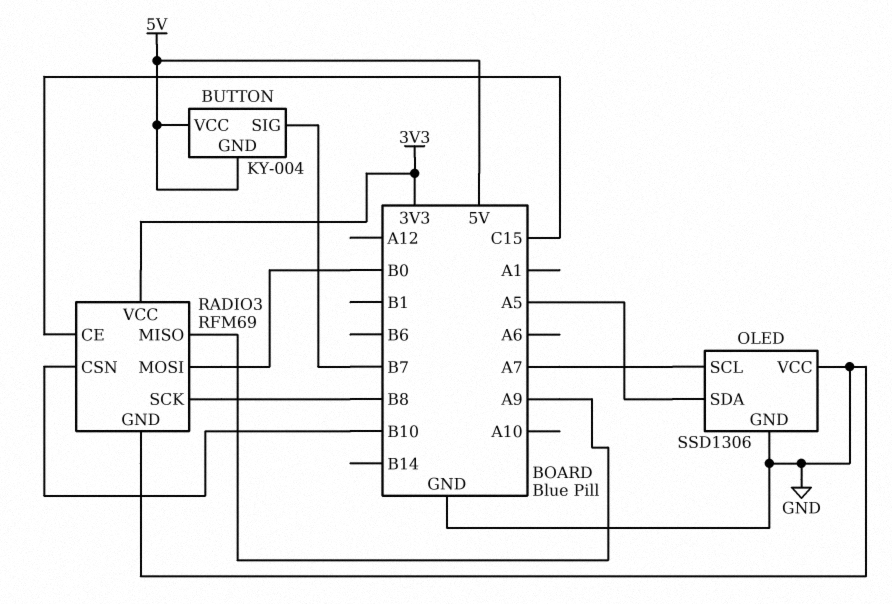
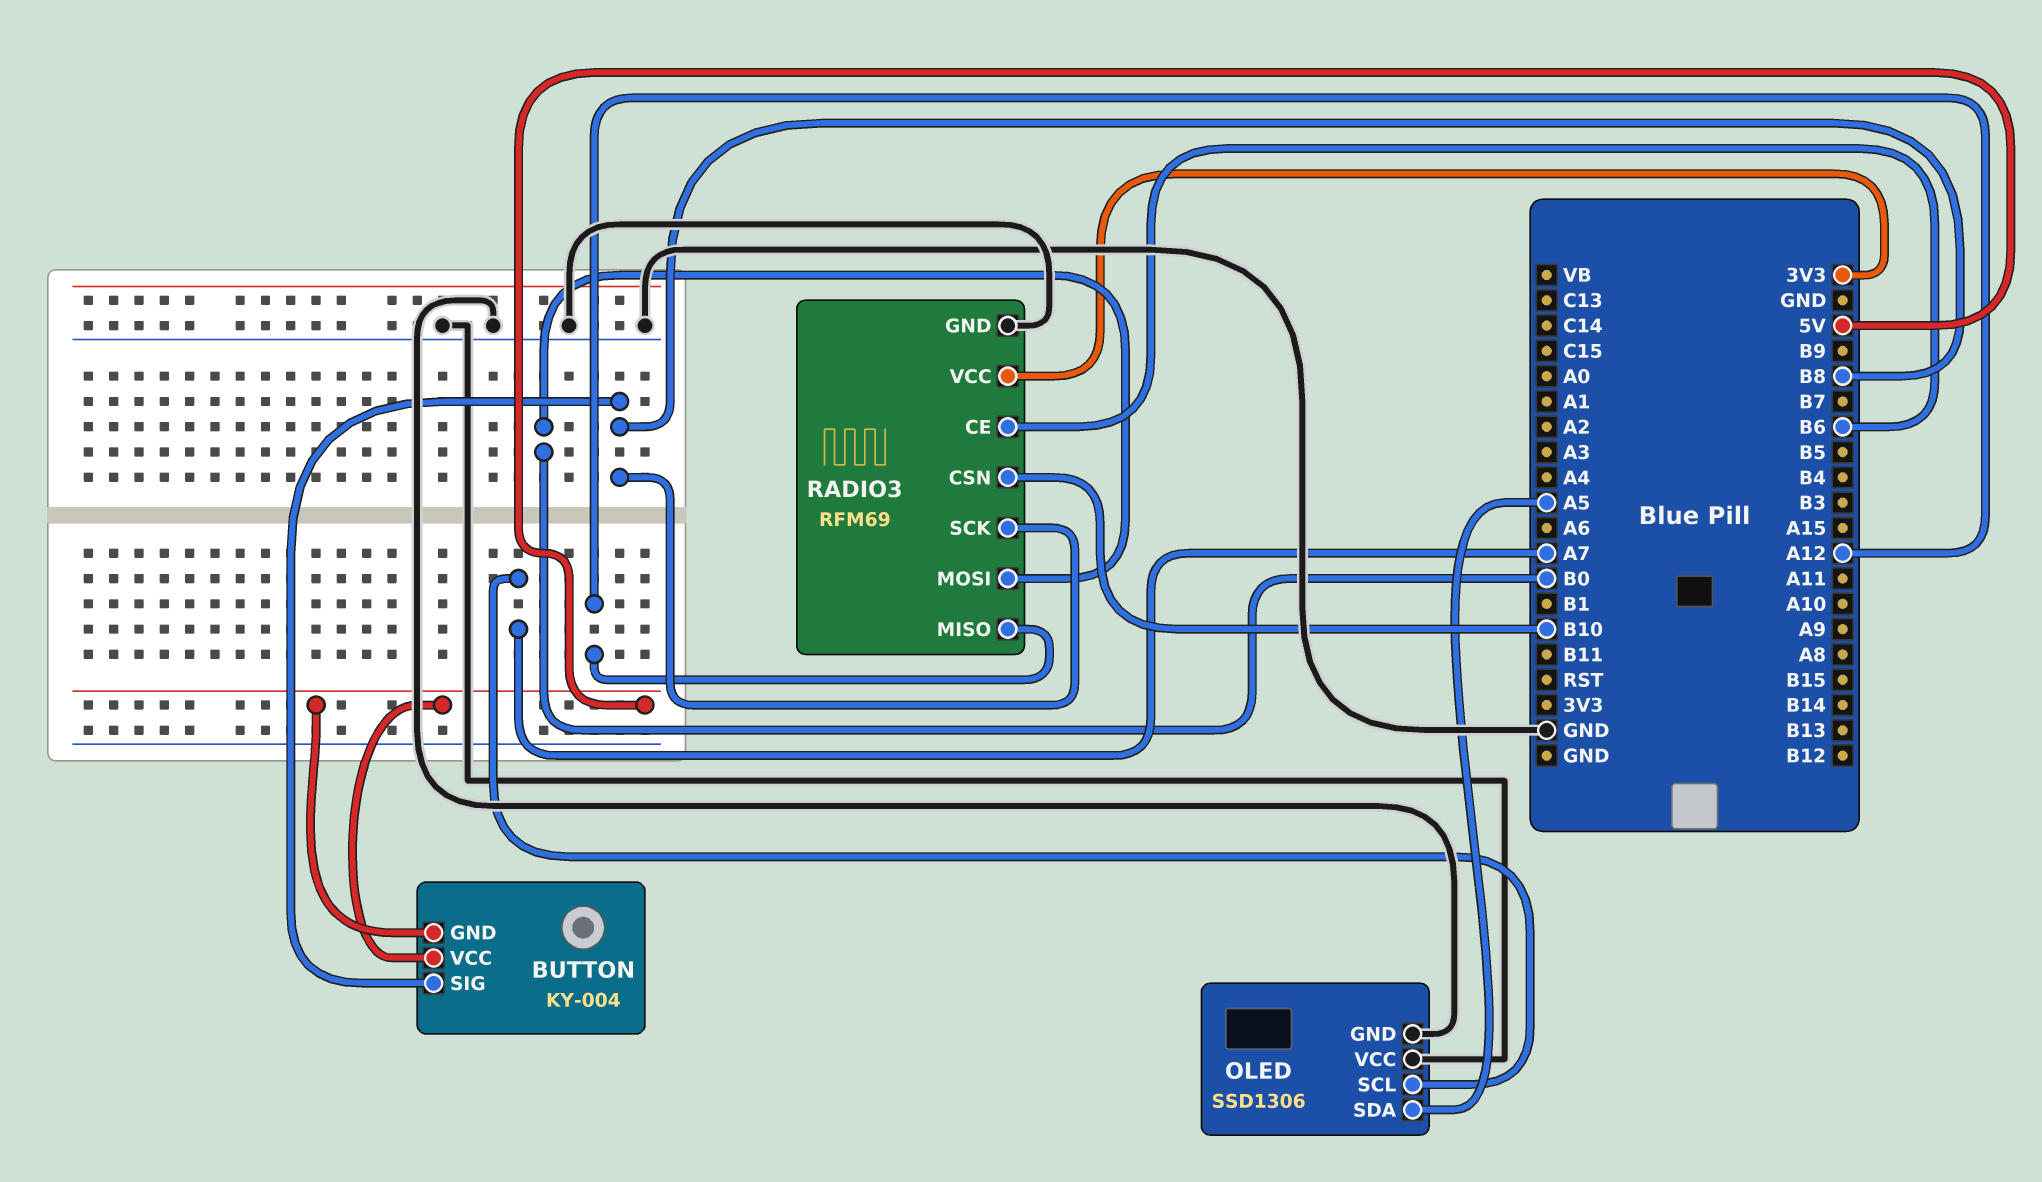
BUTTON pin SIG: B7 -> B8
RADIO3 pin CE: C15 -> B6
RADIO3 pin MISO: A9 -> A12

